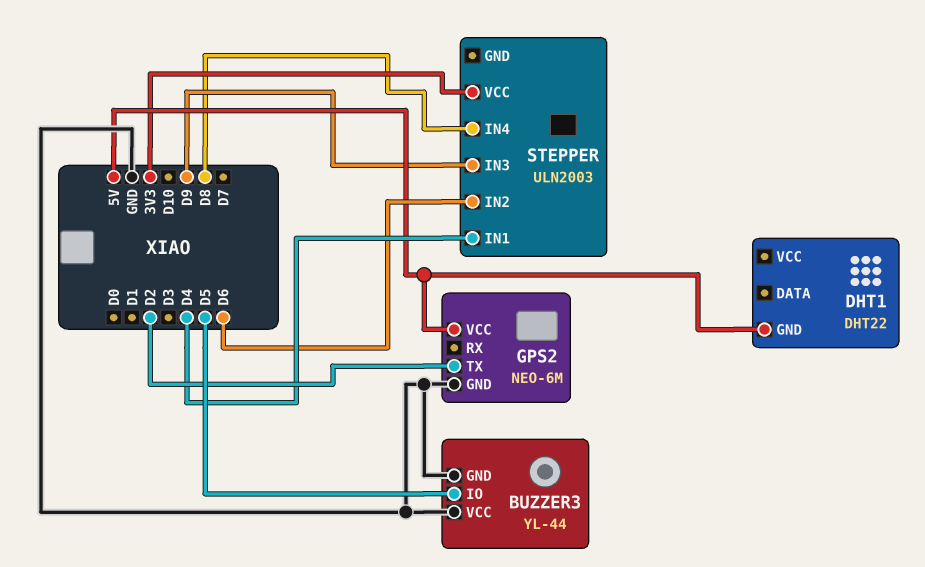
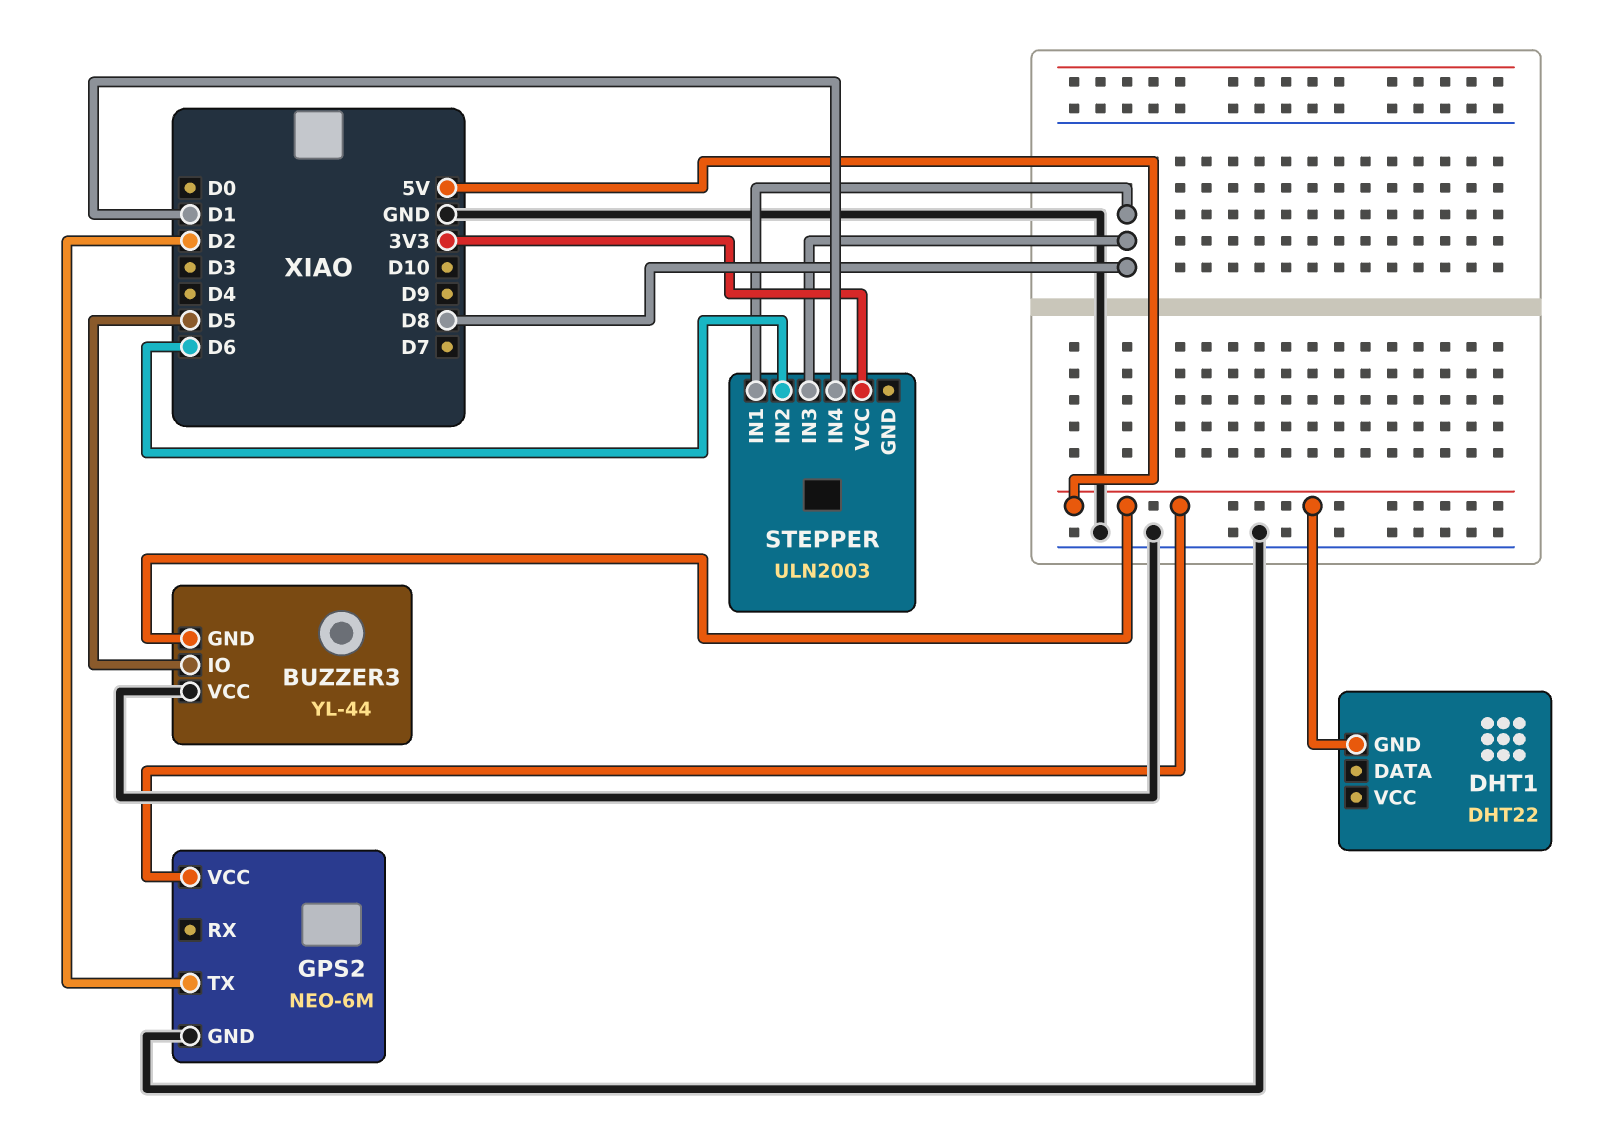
BUZZER3 pin GND: GND -> 5V
STEPPER pin IN1: D4 -> D8
STEPPER pin IN3: D9 -> D8
STEPPER pin IN4: D8 -> D1

